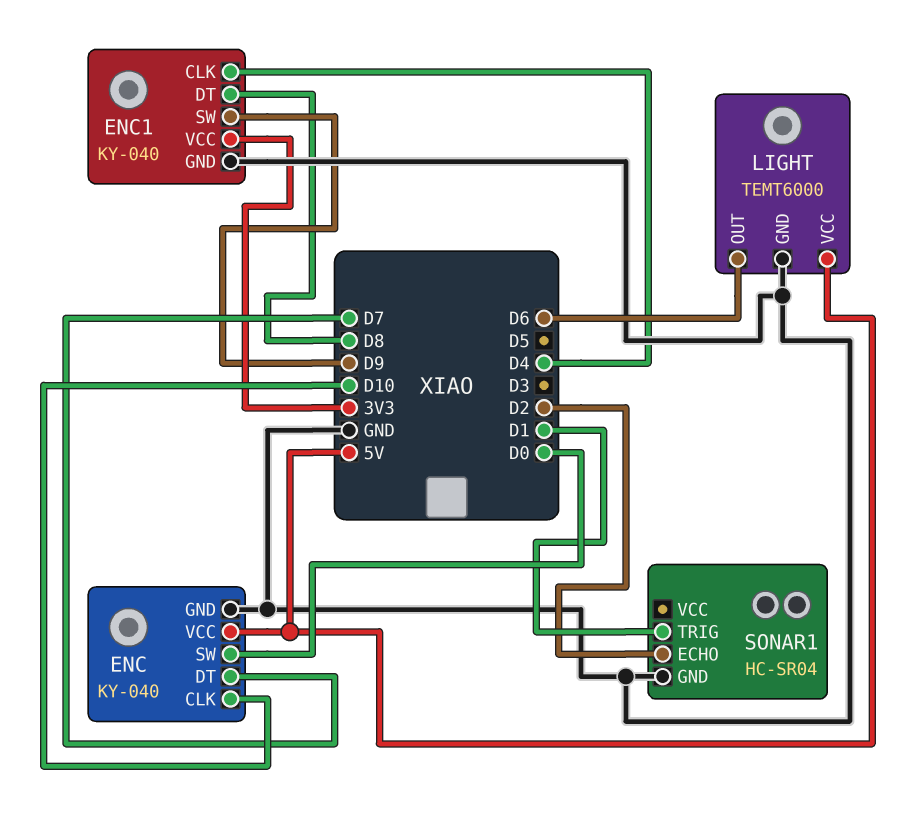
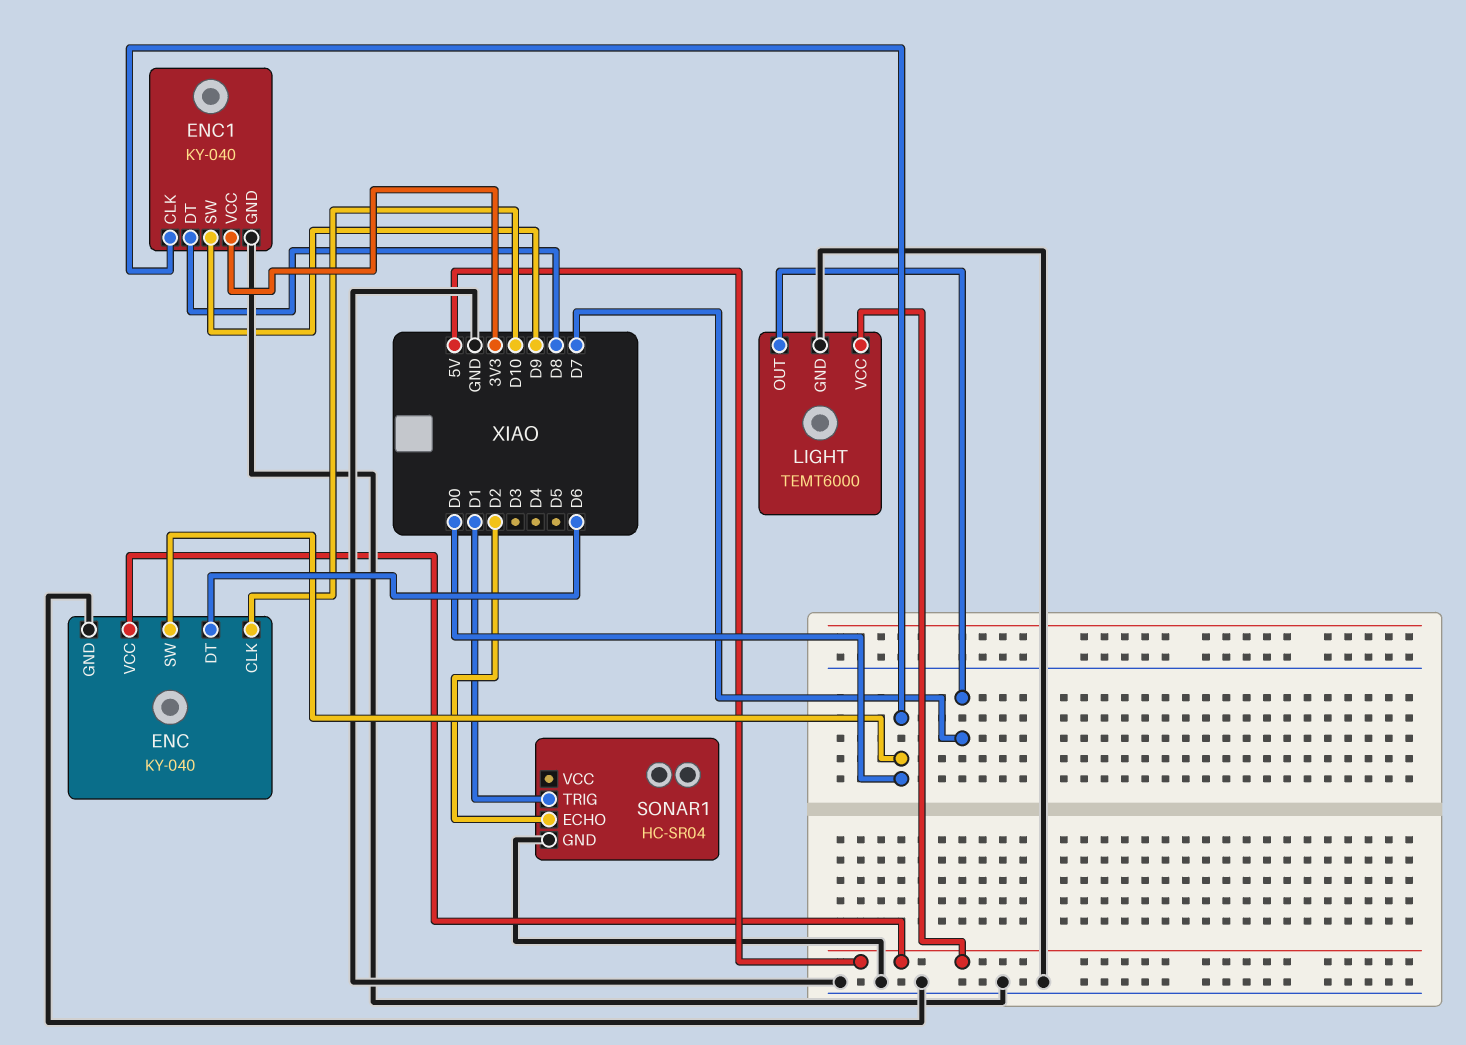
ENC pin DT: D7 -> D6
ENC1 pin CLK: D4 -> D0
LIGHT pin OUT: D6 -> D7

